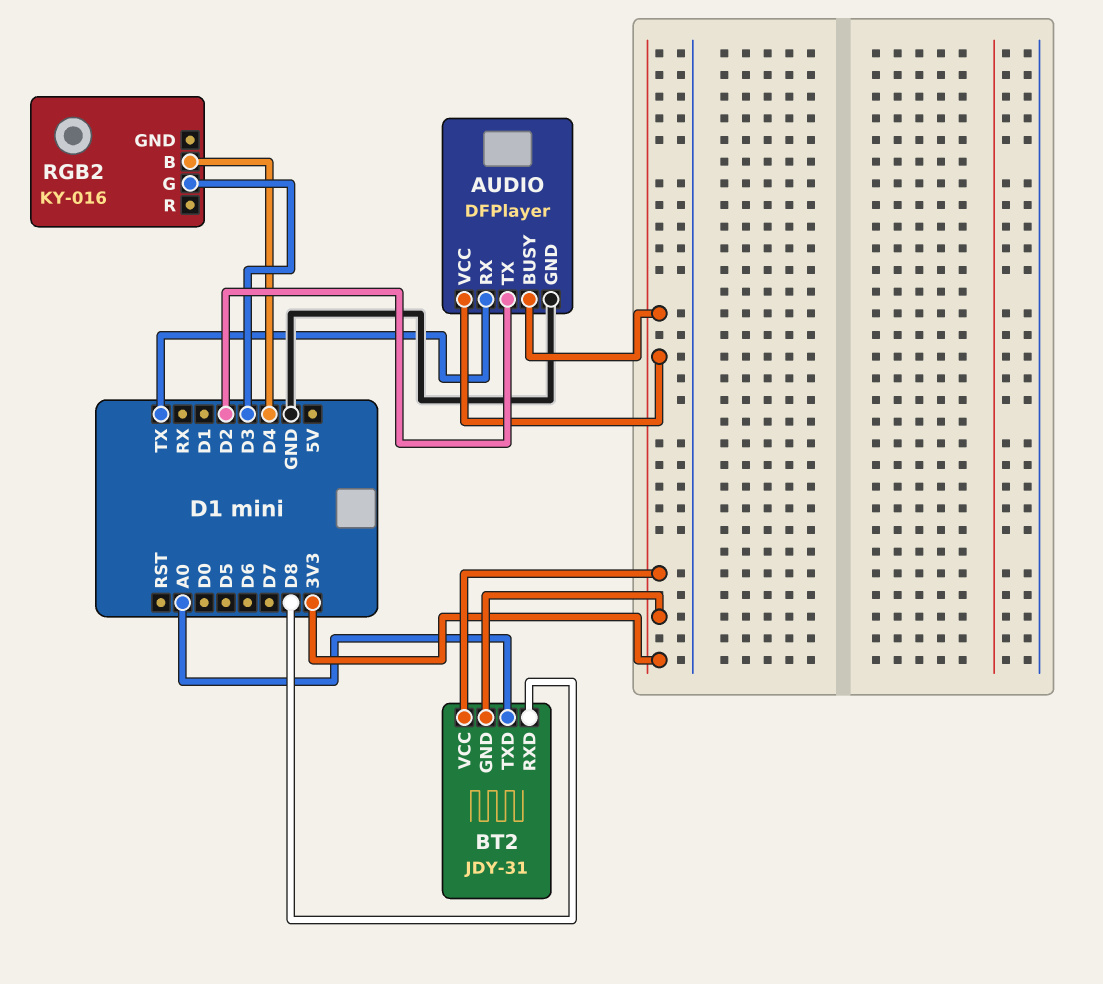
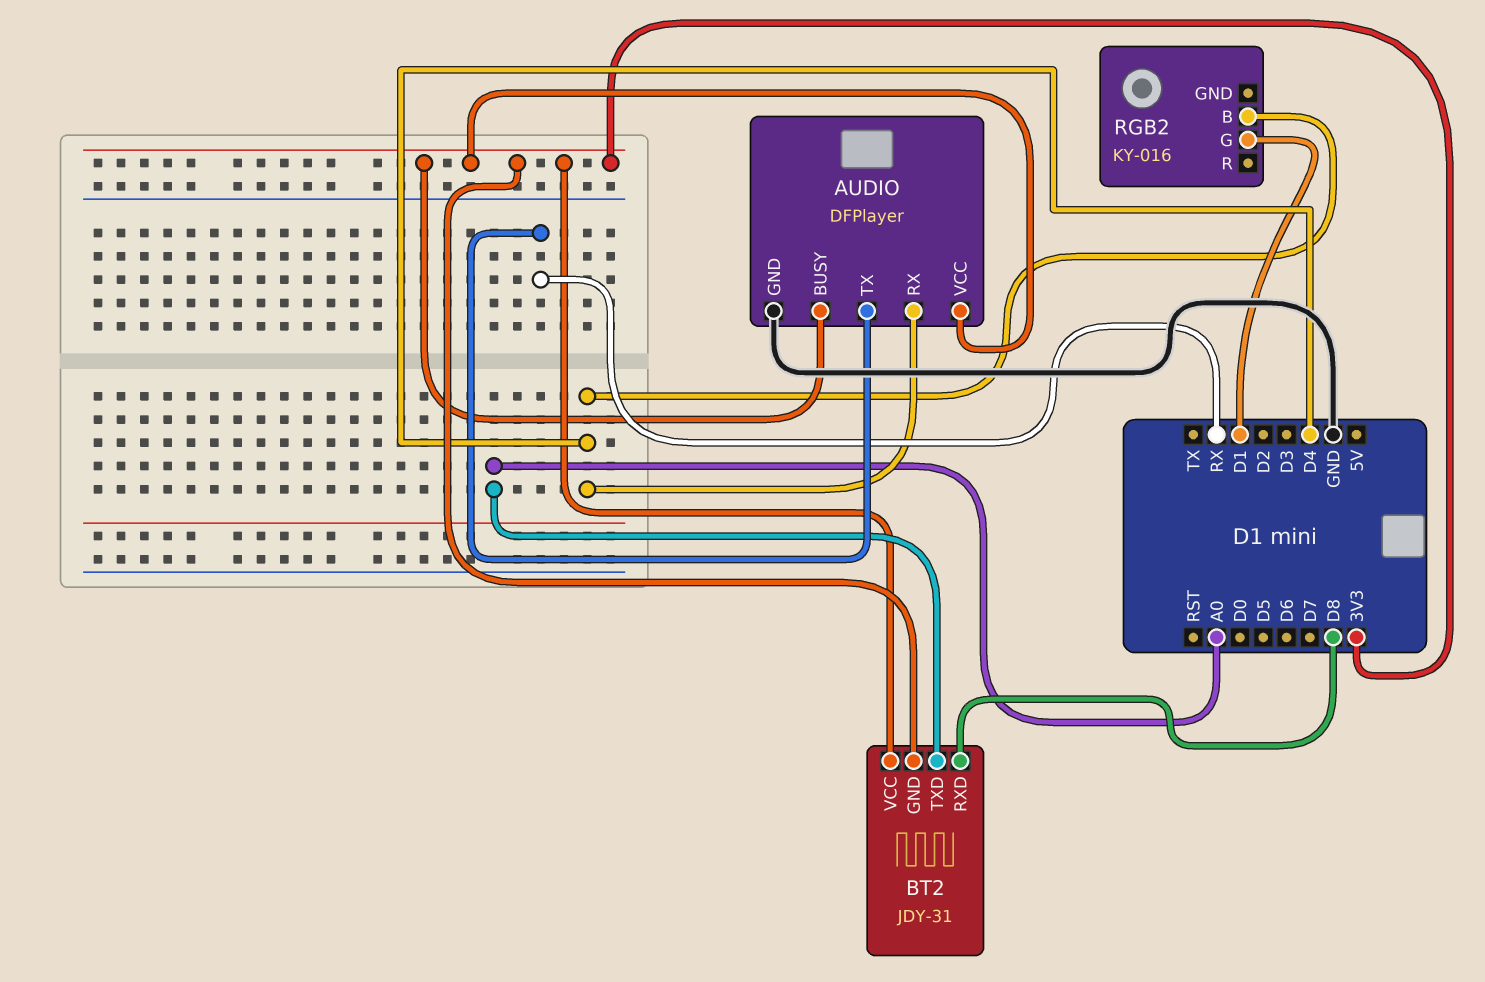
AUDIO pin RX: TX -> D4
AUDIO pin TX: D2 -> RX
RGB2 pin G: D3 -> D1

